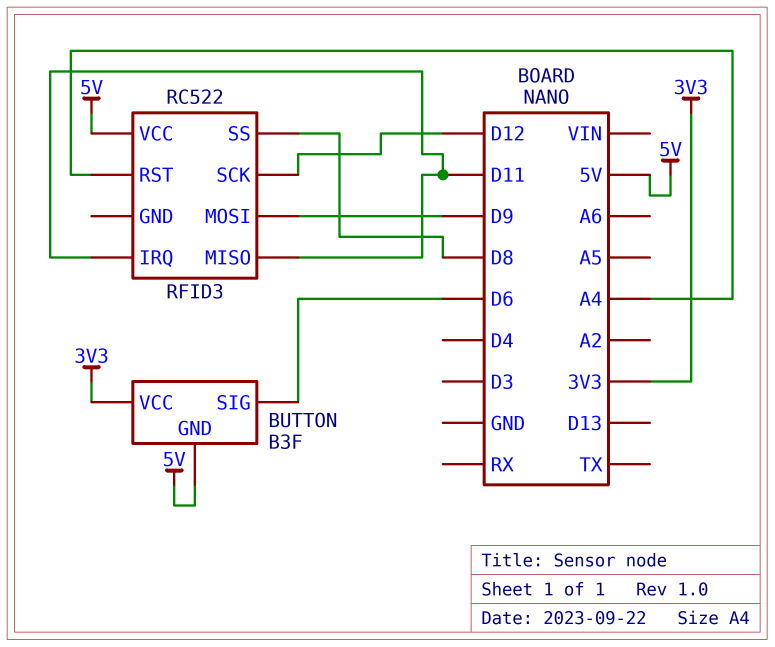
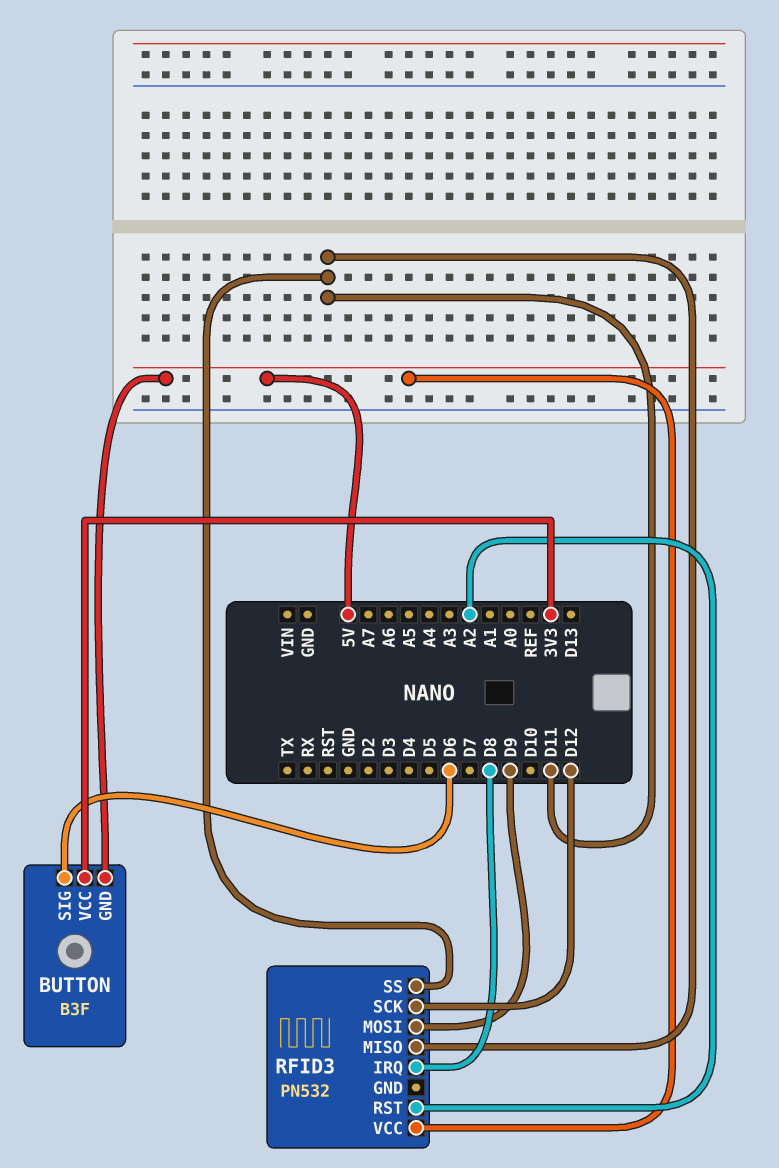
RFID3: RC522 -> PN532
RFID3 pin IRQ: D11 -> D8
RFID3 pin RST: A4 -> A2
RFID3 pin SS: D8 -> D11

